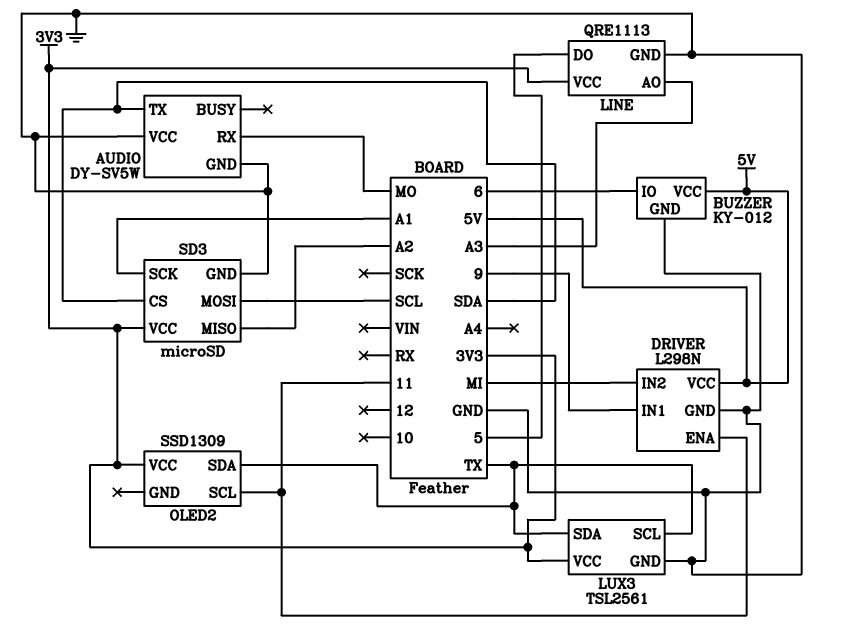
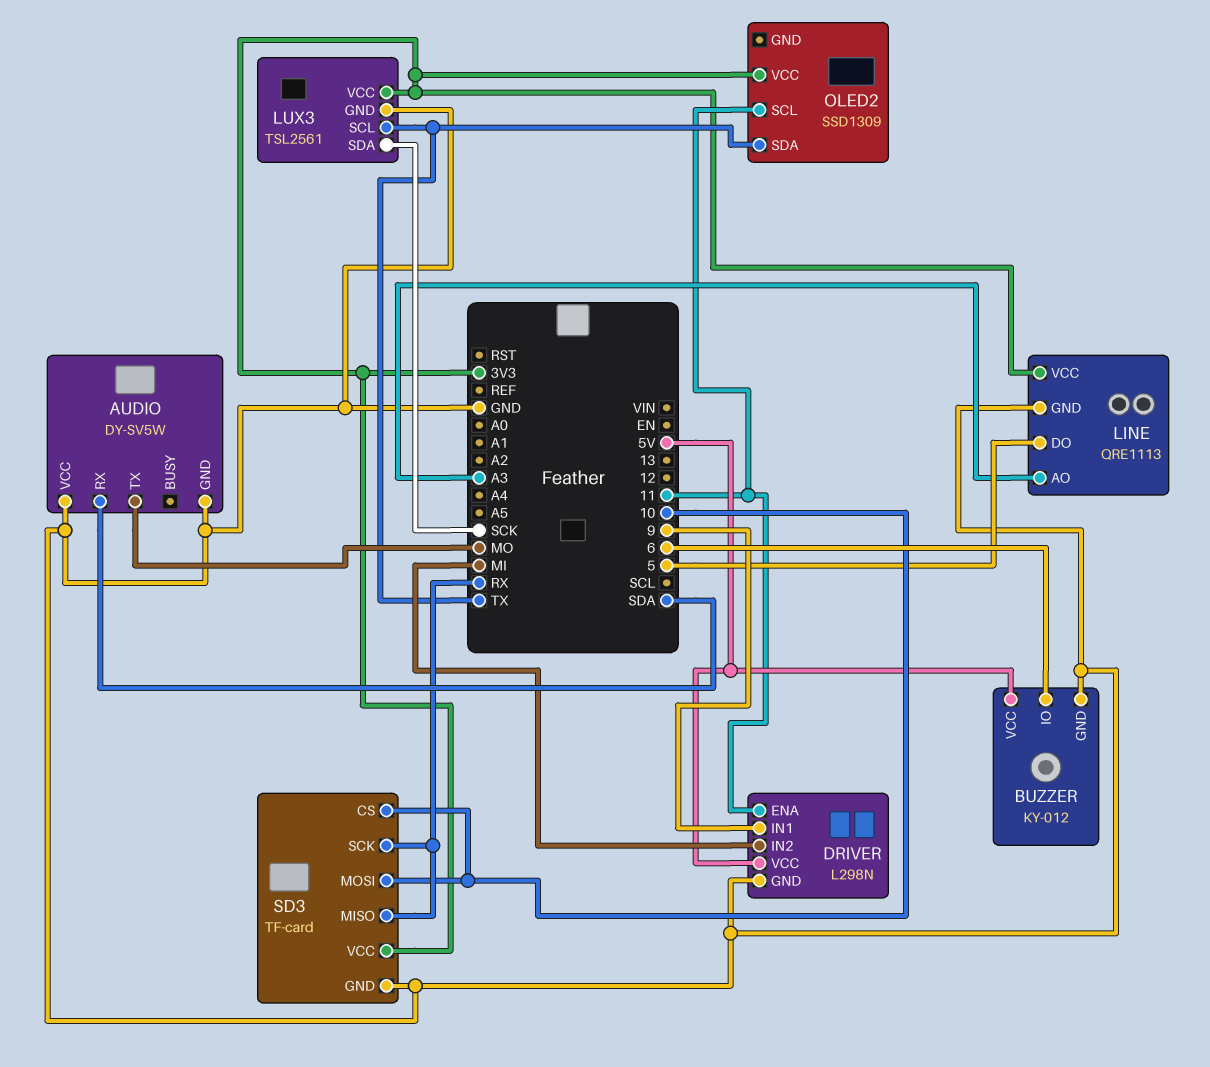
AUDIO pin RX: MO -> SDA
AUDIO pin TX: SDA -> MO
LUX3 pin SDA: TX -> SCK
SD3: microSD -> TF-card
SD3 pin CS: SDA -> 10
SD3 pin MISO: A2 -> RX
SD3 pin MOSI: SCL -> 10
SD3 pin SCK: A1 -> RX

